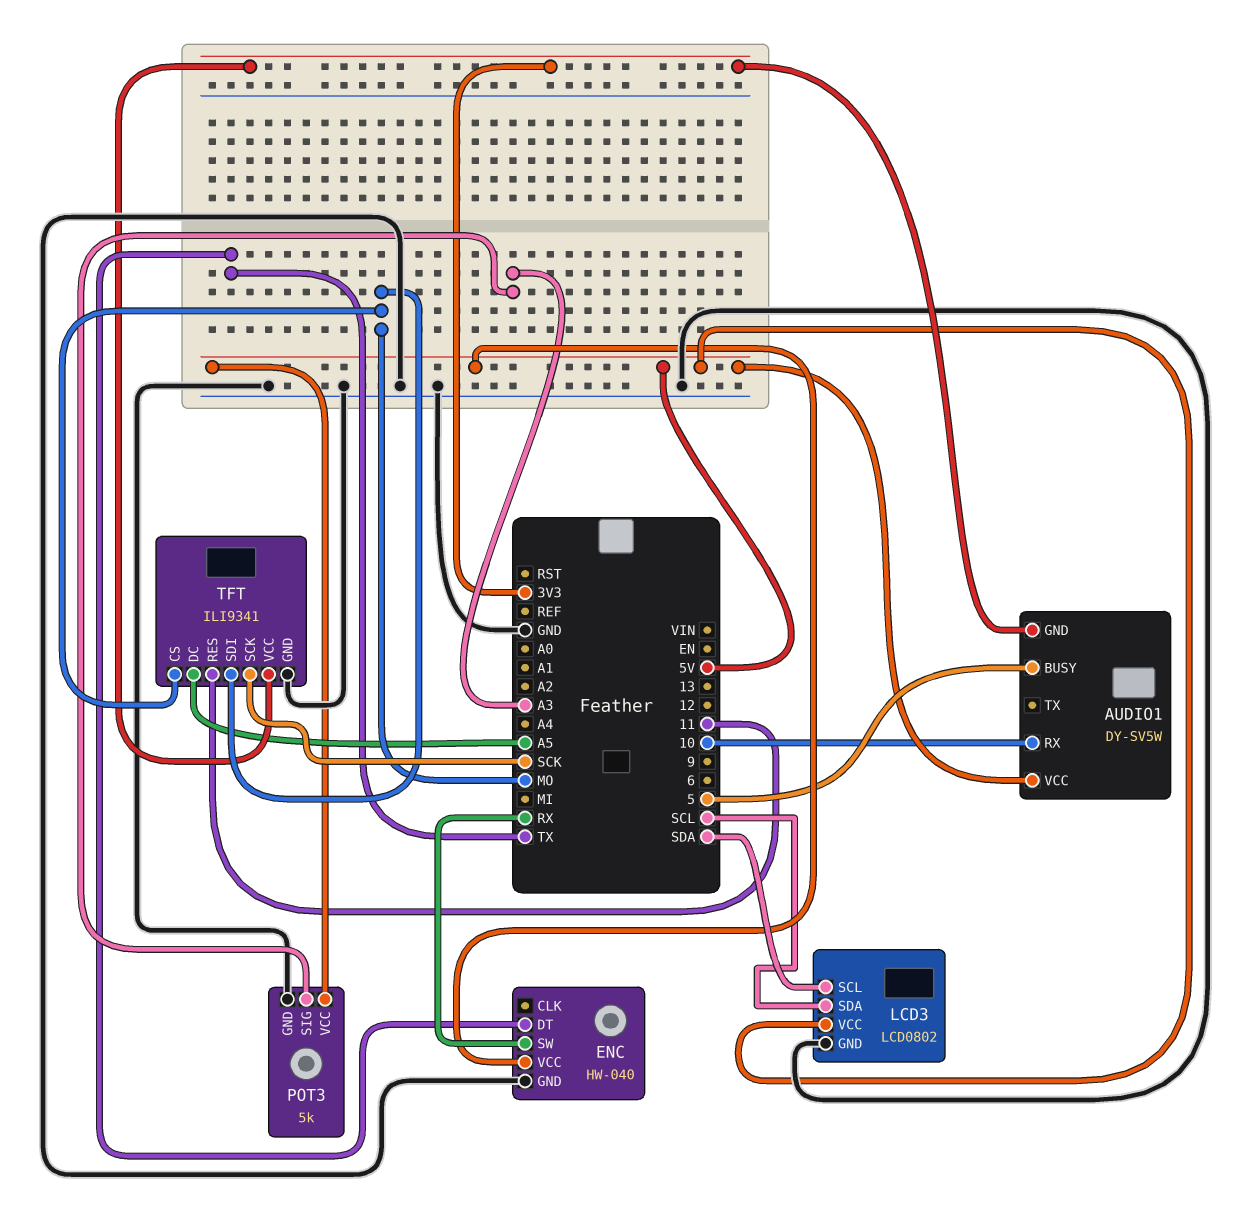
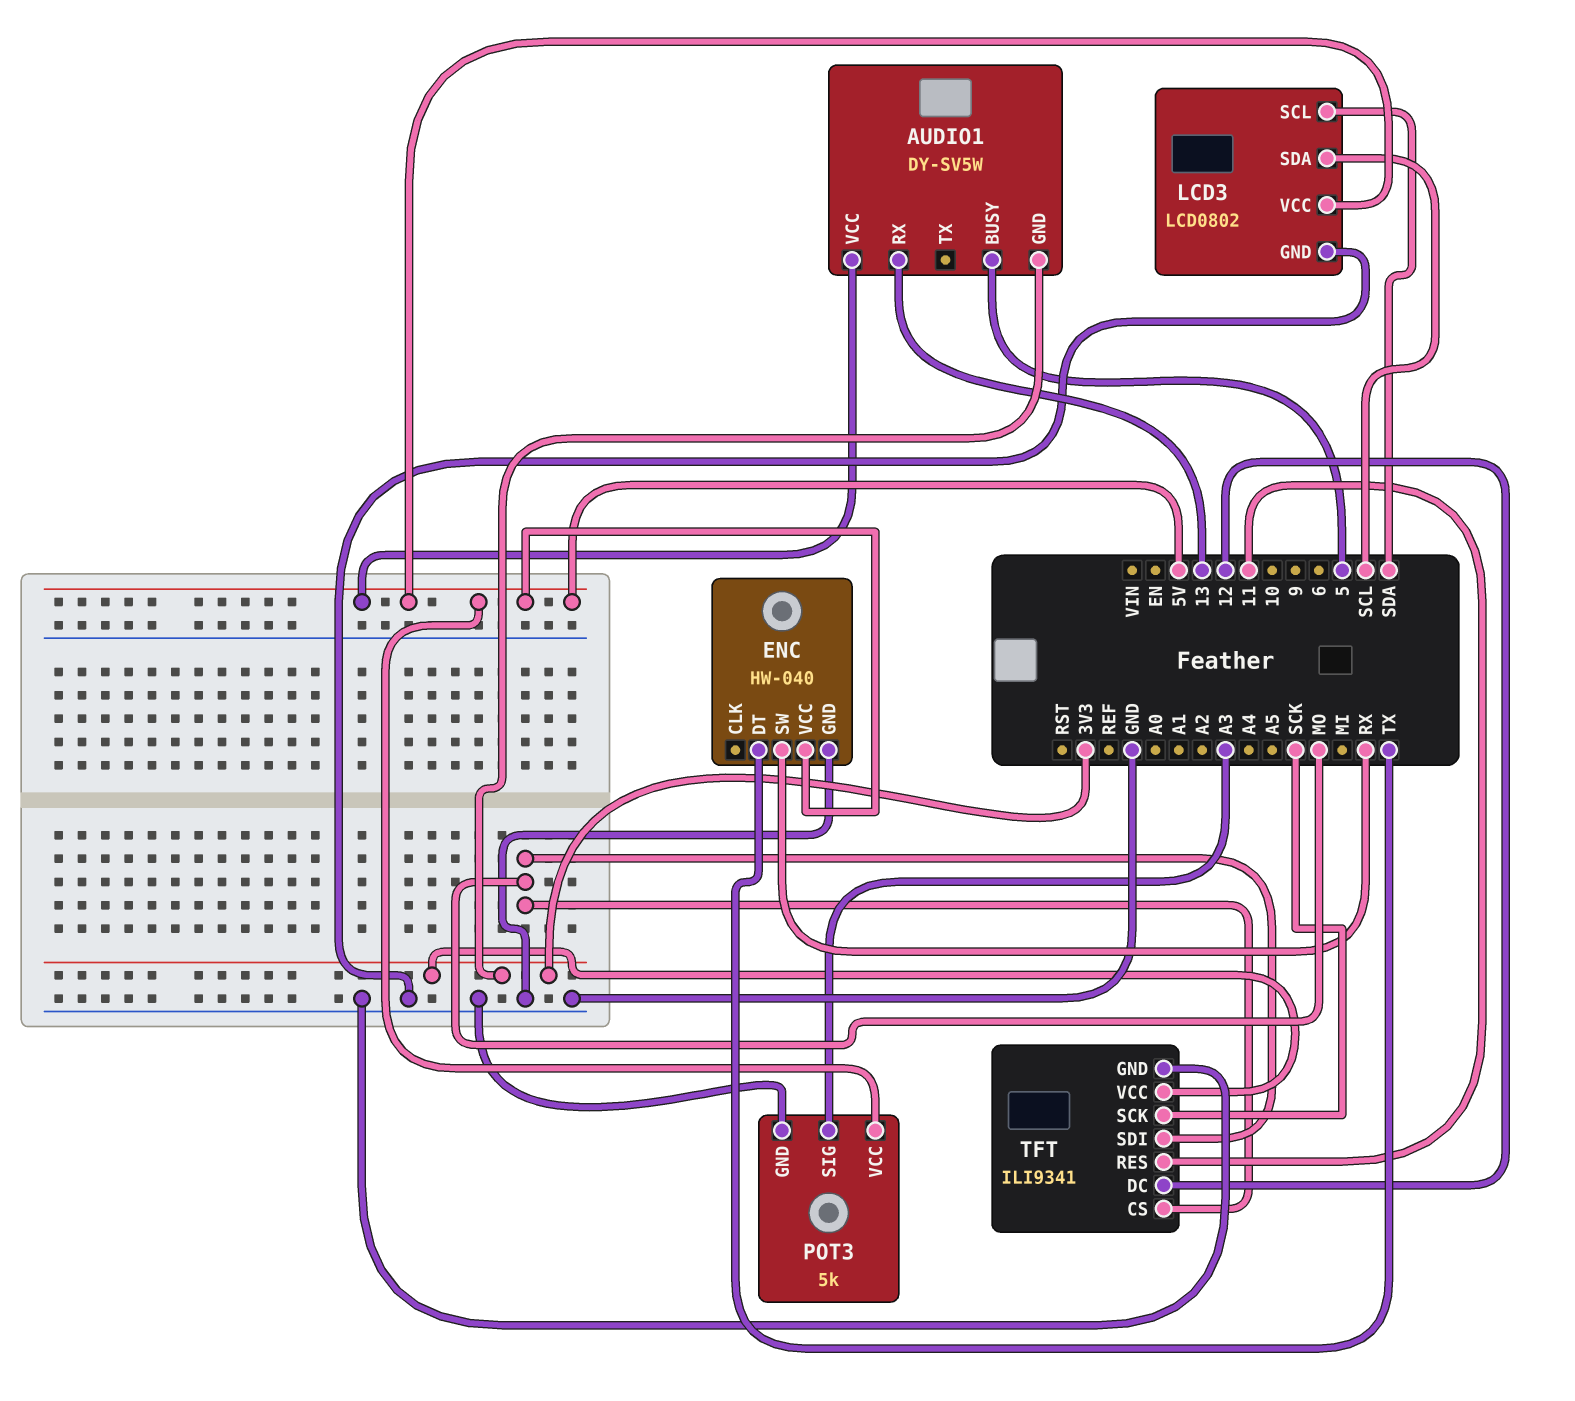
AUDIO1 pin RX: 10 -> 13
TFT pin DC: A5 -> 12

